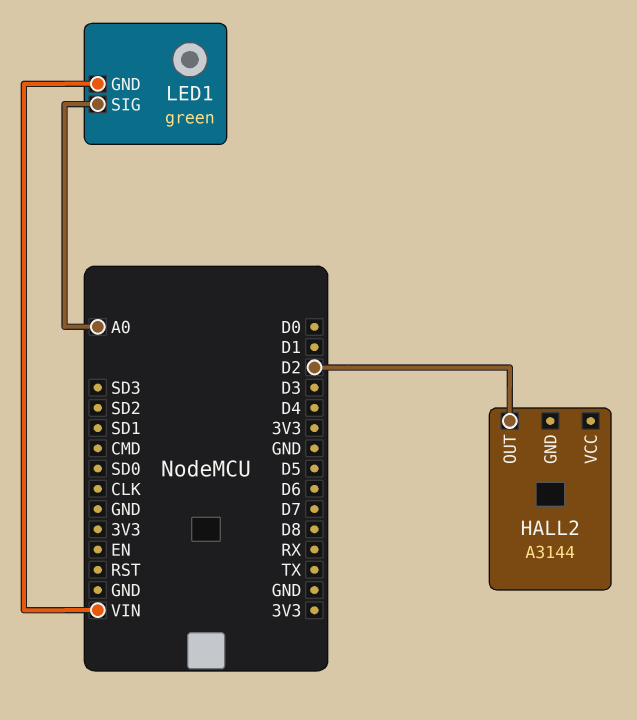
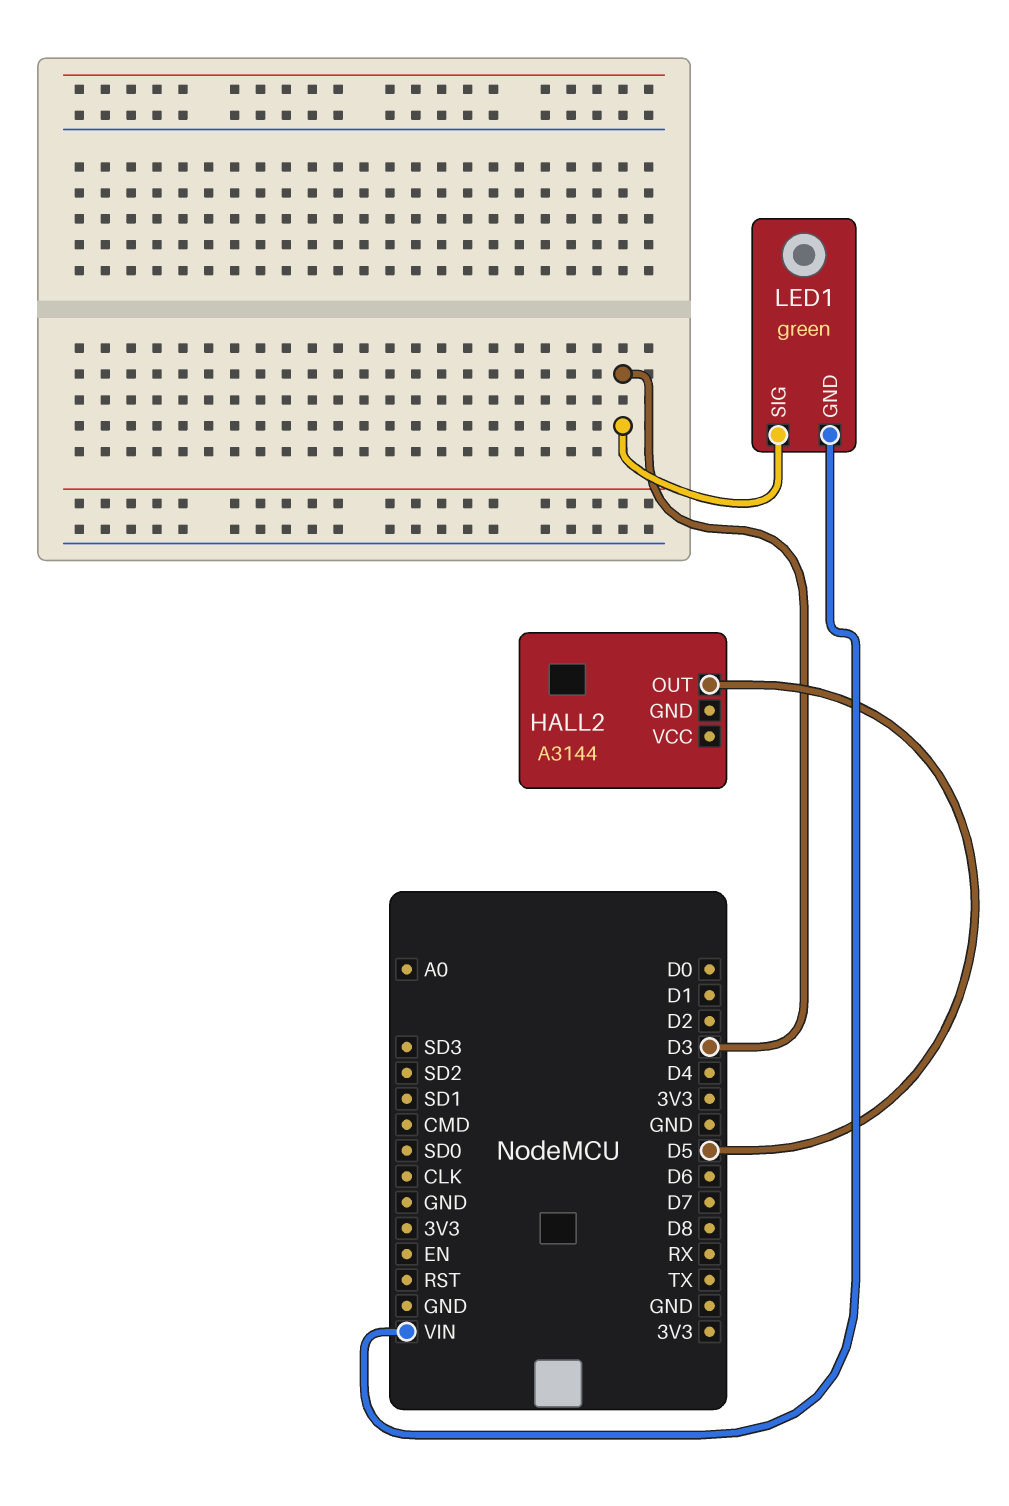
HALL2 pin OUT: D2 -> D5
LED1 pin SIG: A0 -> D3

